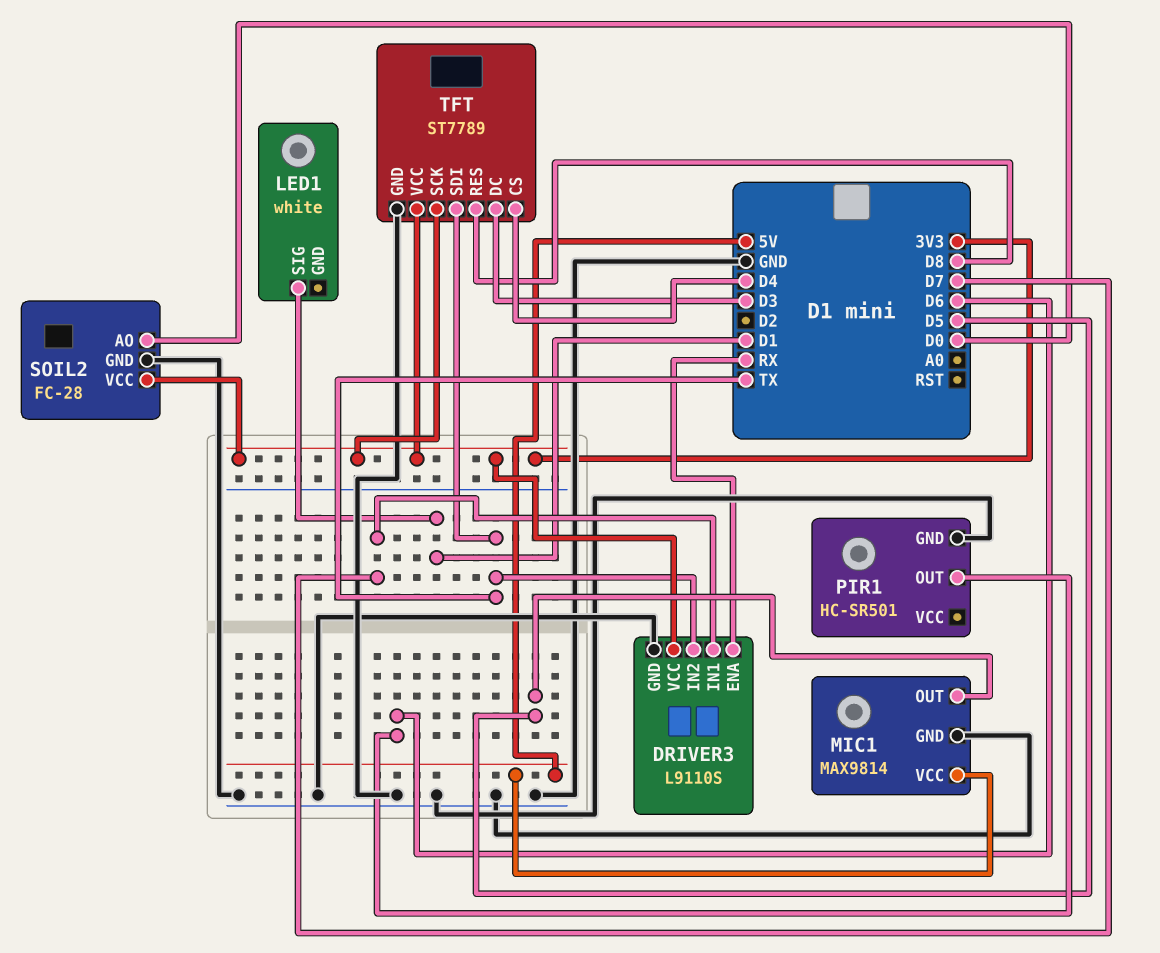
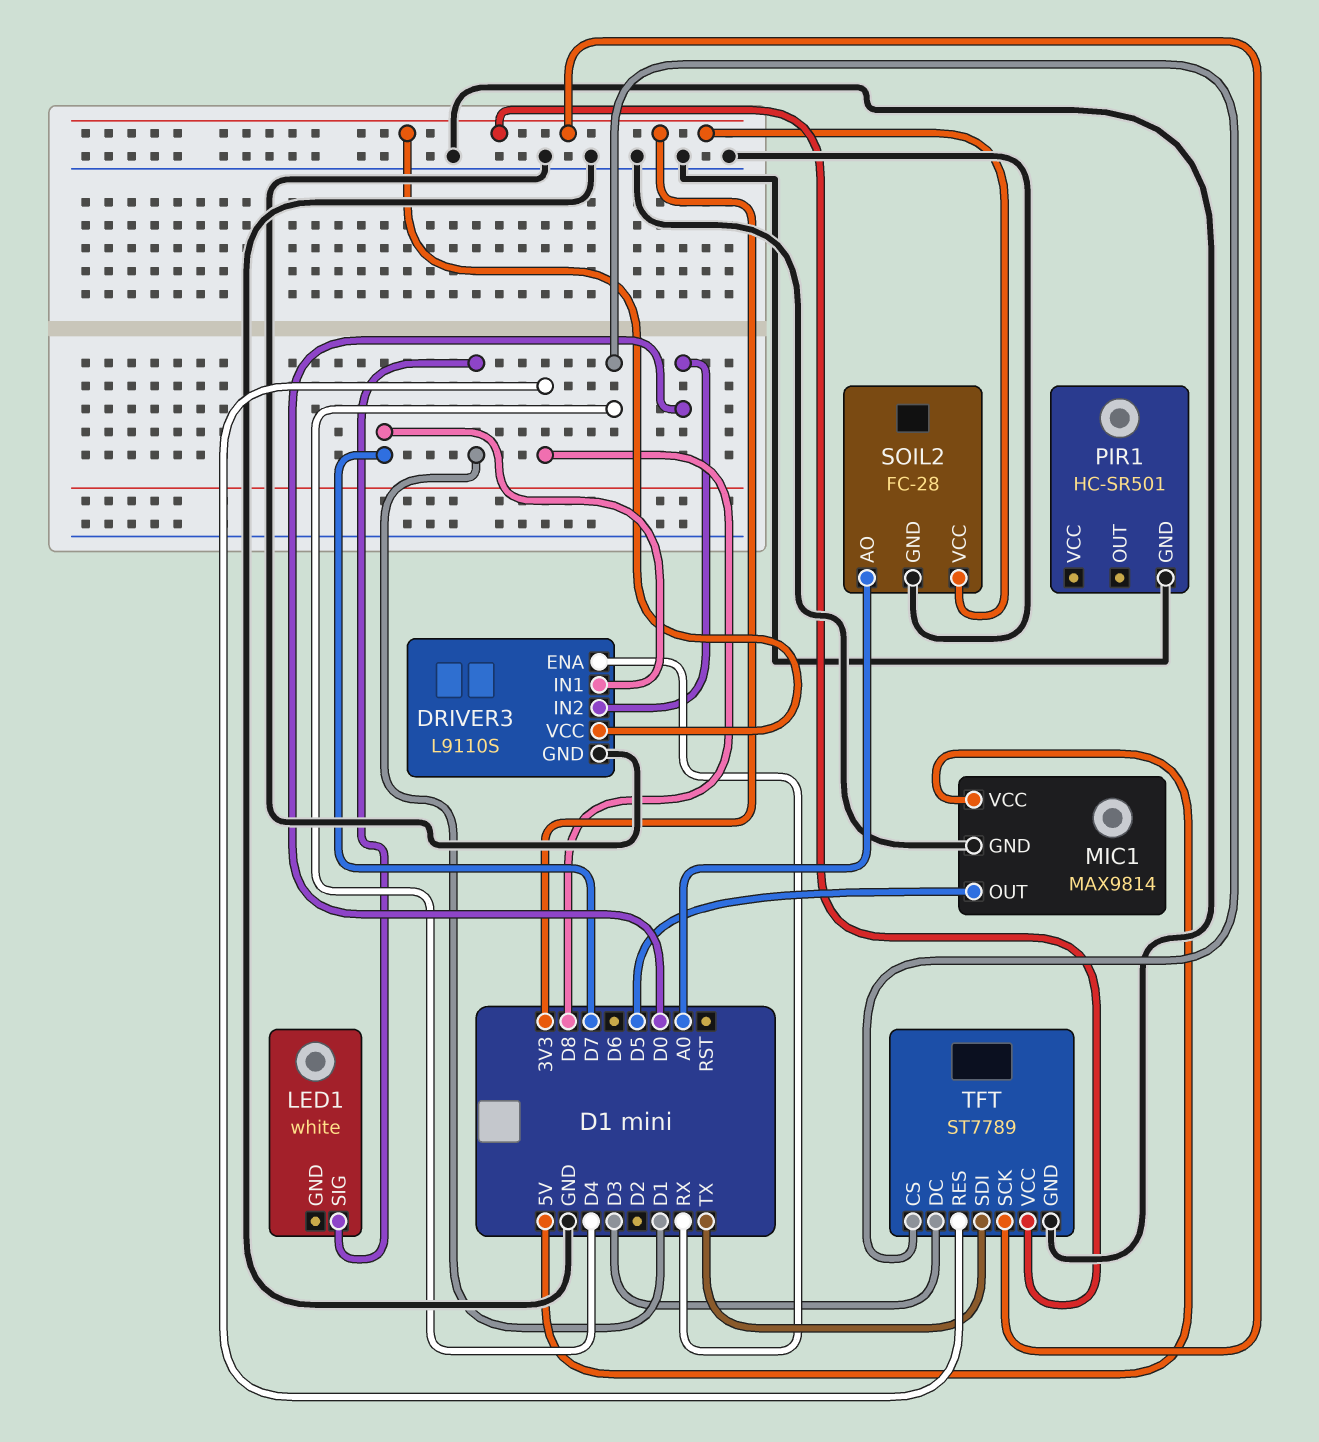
DRIVER3 pin IN2: TX -> D0
PIR1 pin OUT: D6 -> none
SOIL2 pin AO: D0 -> A0

